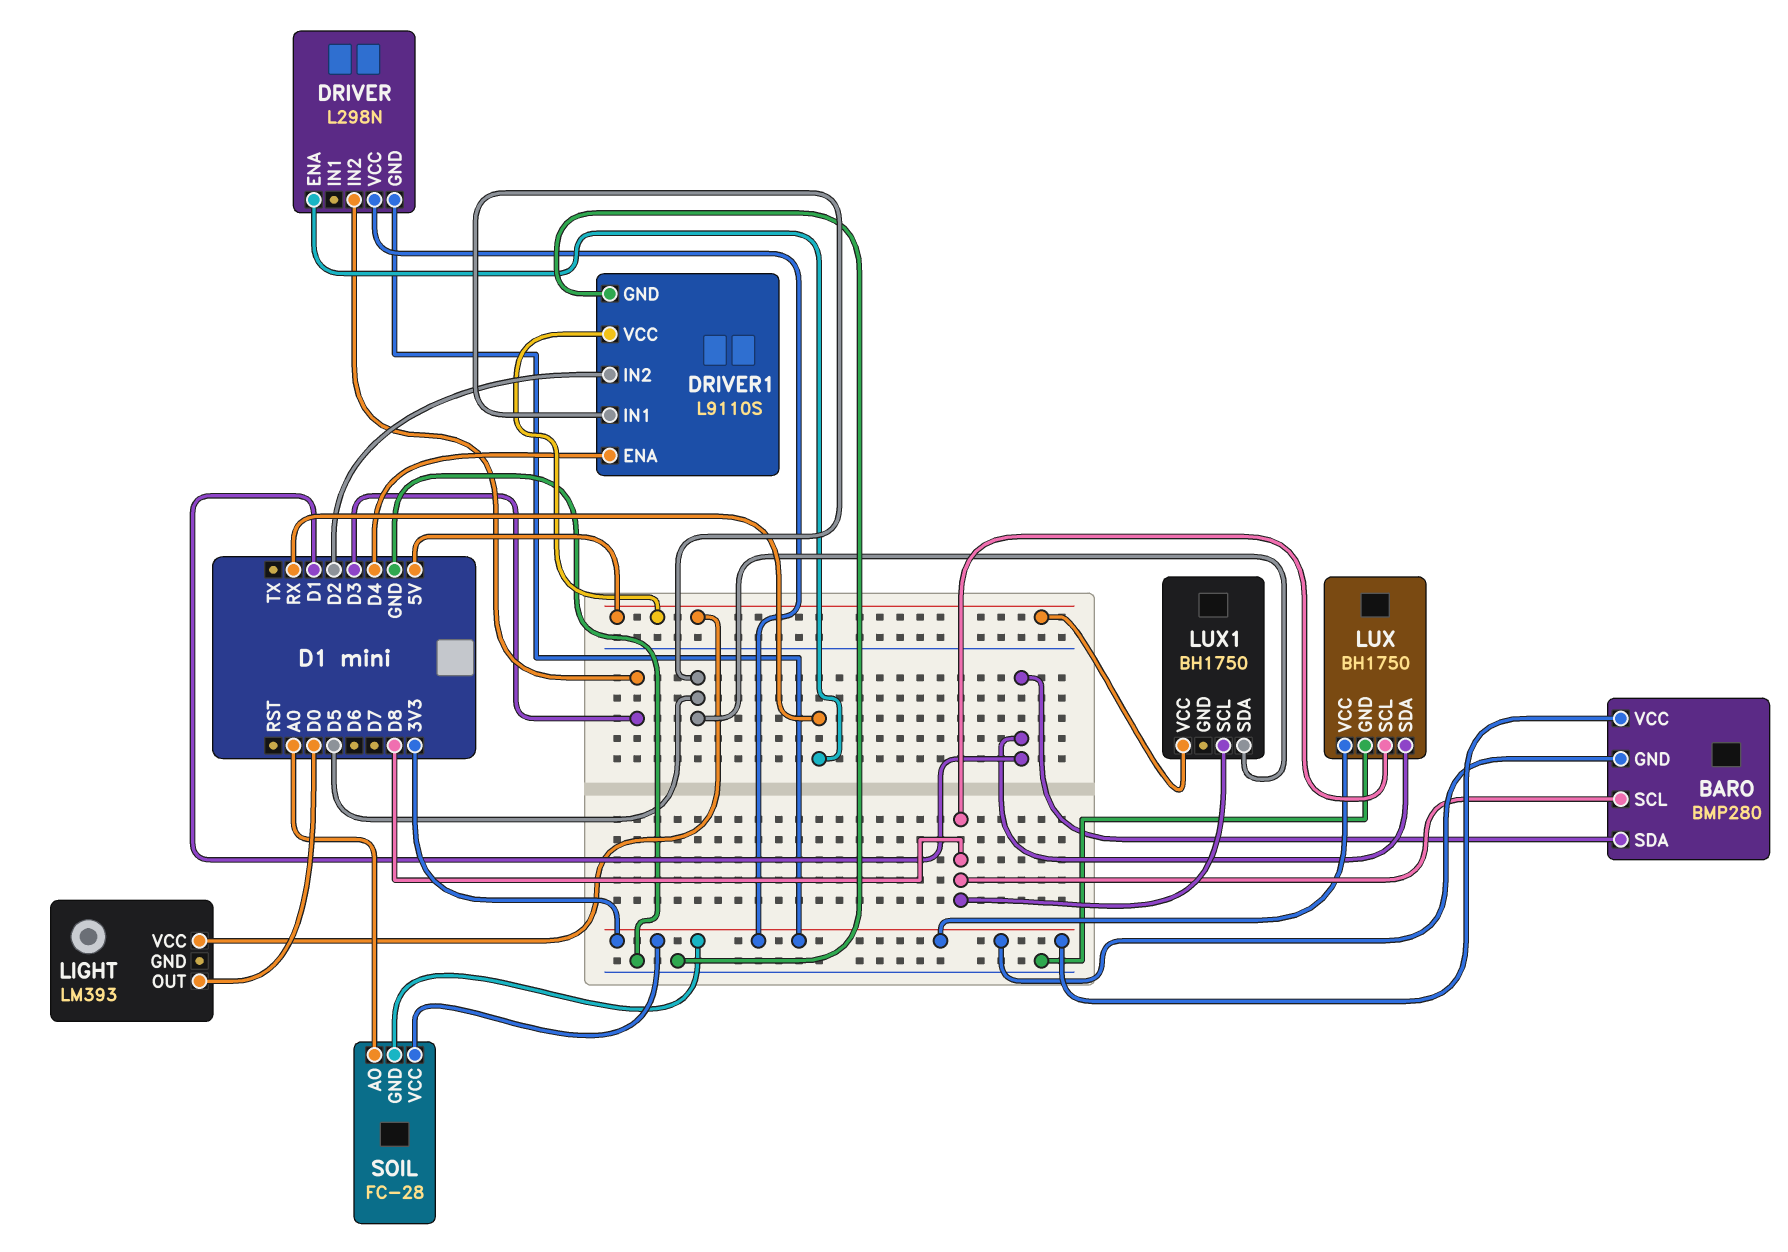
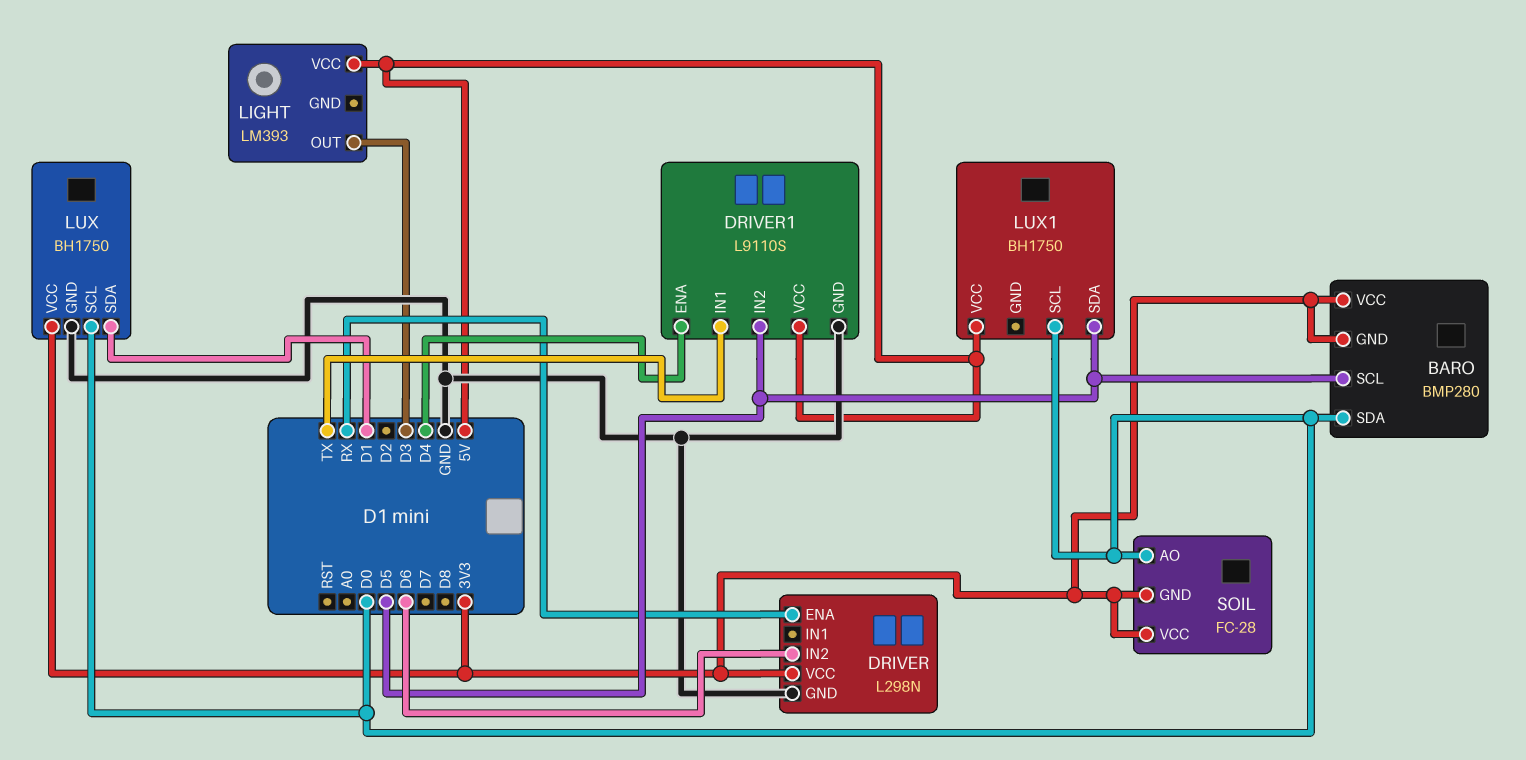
BARO pin SCL: D8 -> D5
BARO pin SDA: D1 -> D0
DRIVER pin GND: 3V3 -> GND
DRIVER pin IN2: D3 -> D6
DRIVER1 pin IN1: D5 -> TX
DRIVER1 pin IN2: D2 -> D5
LIGHT pin OUT: D0 -> D3
LUX pin SCL: D8 -> D0
LUX1 pin SCL: D8 -> D0
SOIL pin AO: A0 -> D0

